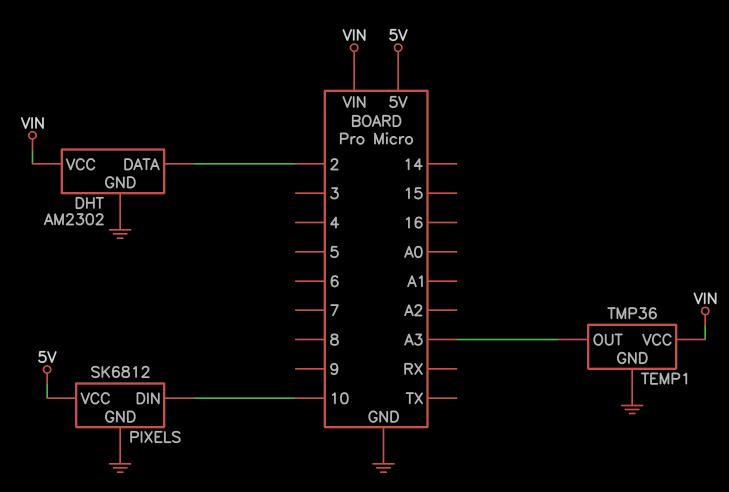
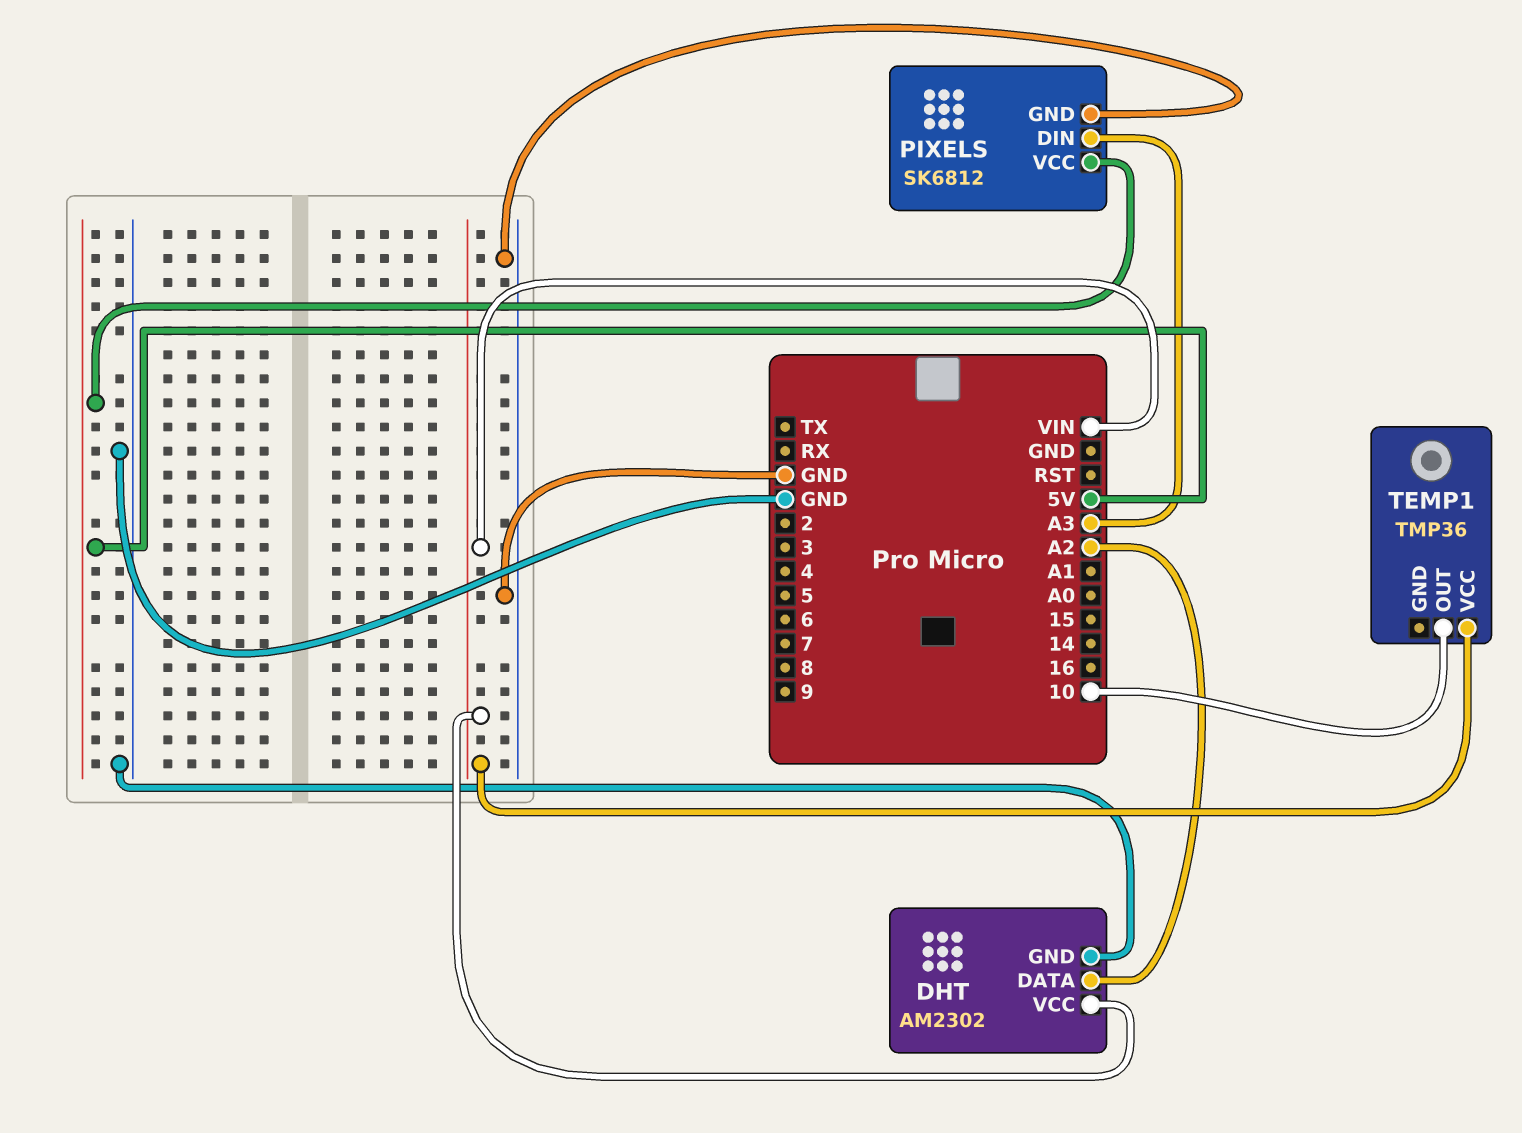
DHT pin DATA: 2 -> A2
PIXELS pin DIN: 10 -> A3
TEMP1 pin GND: GND -> none
TEMP1 pin OUT: A3 -> 10

